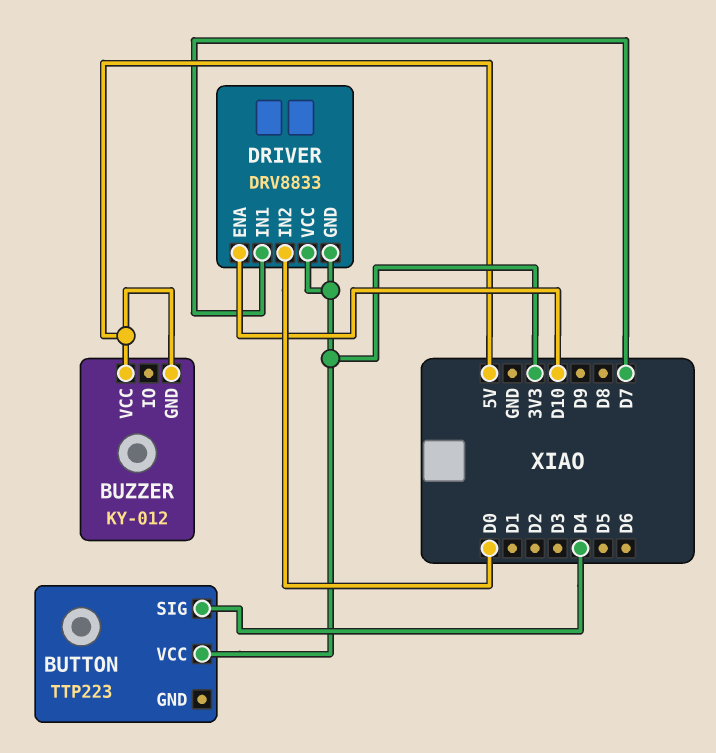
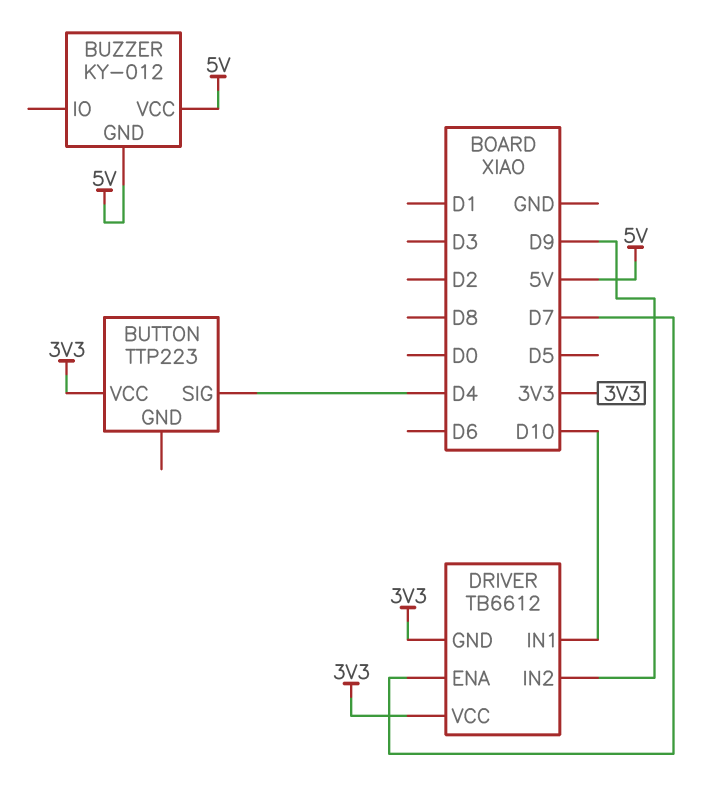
DRIVER: DRV8833 -> TB6612
DRIVER pin ENA: D10 -> D7
DRIVER pin IN1: D7 -> D10
DRIVER pin IN2: D0 -> D9

